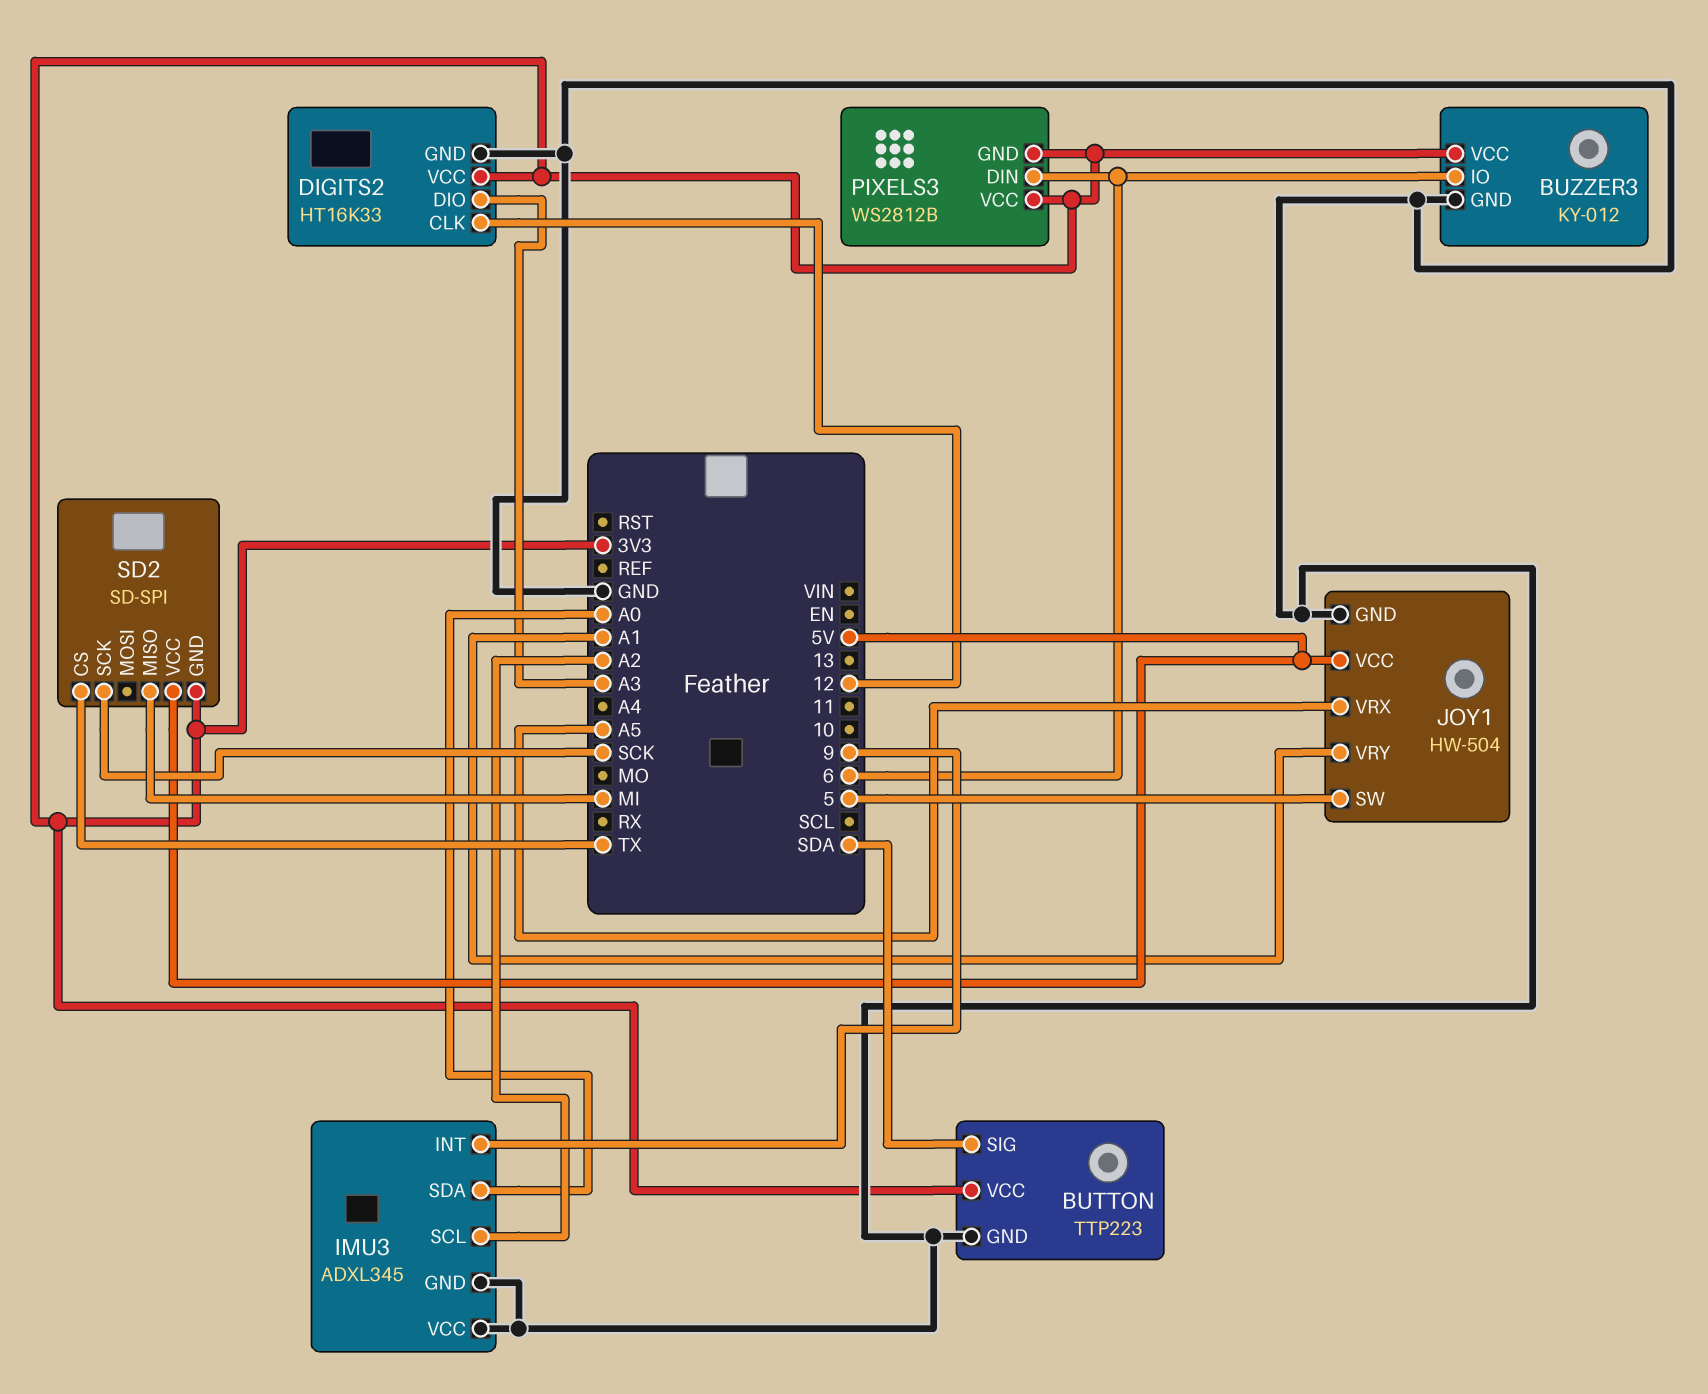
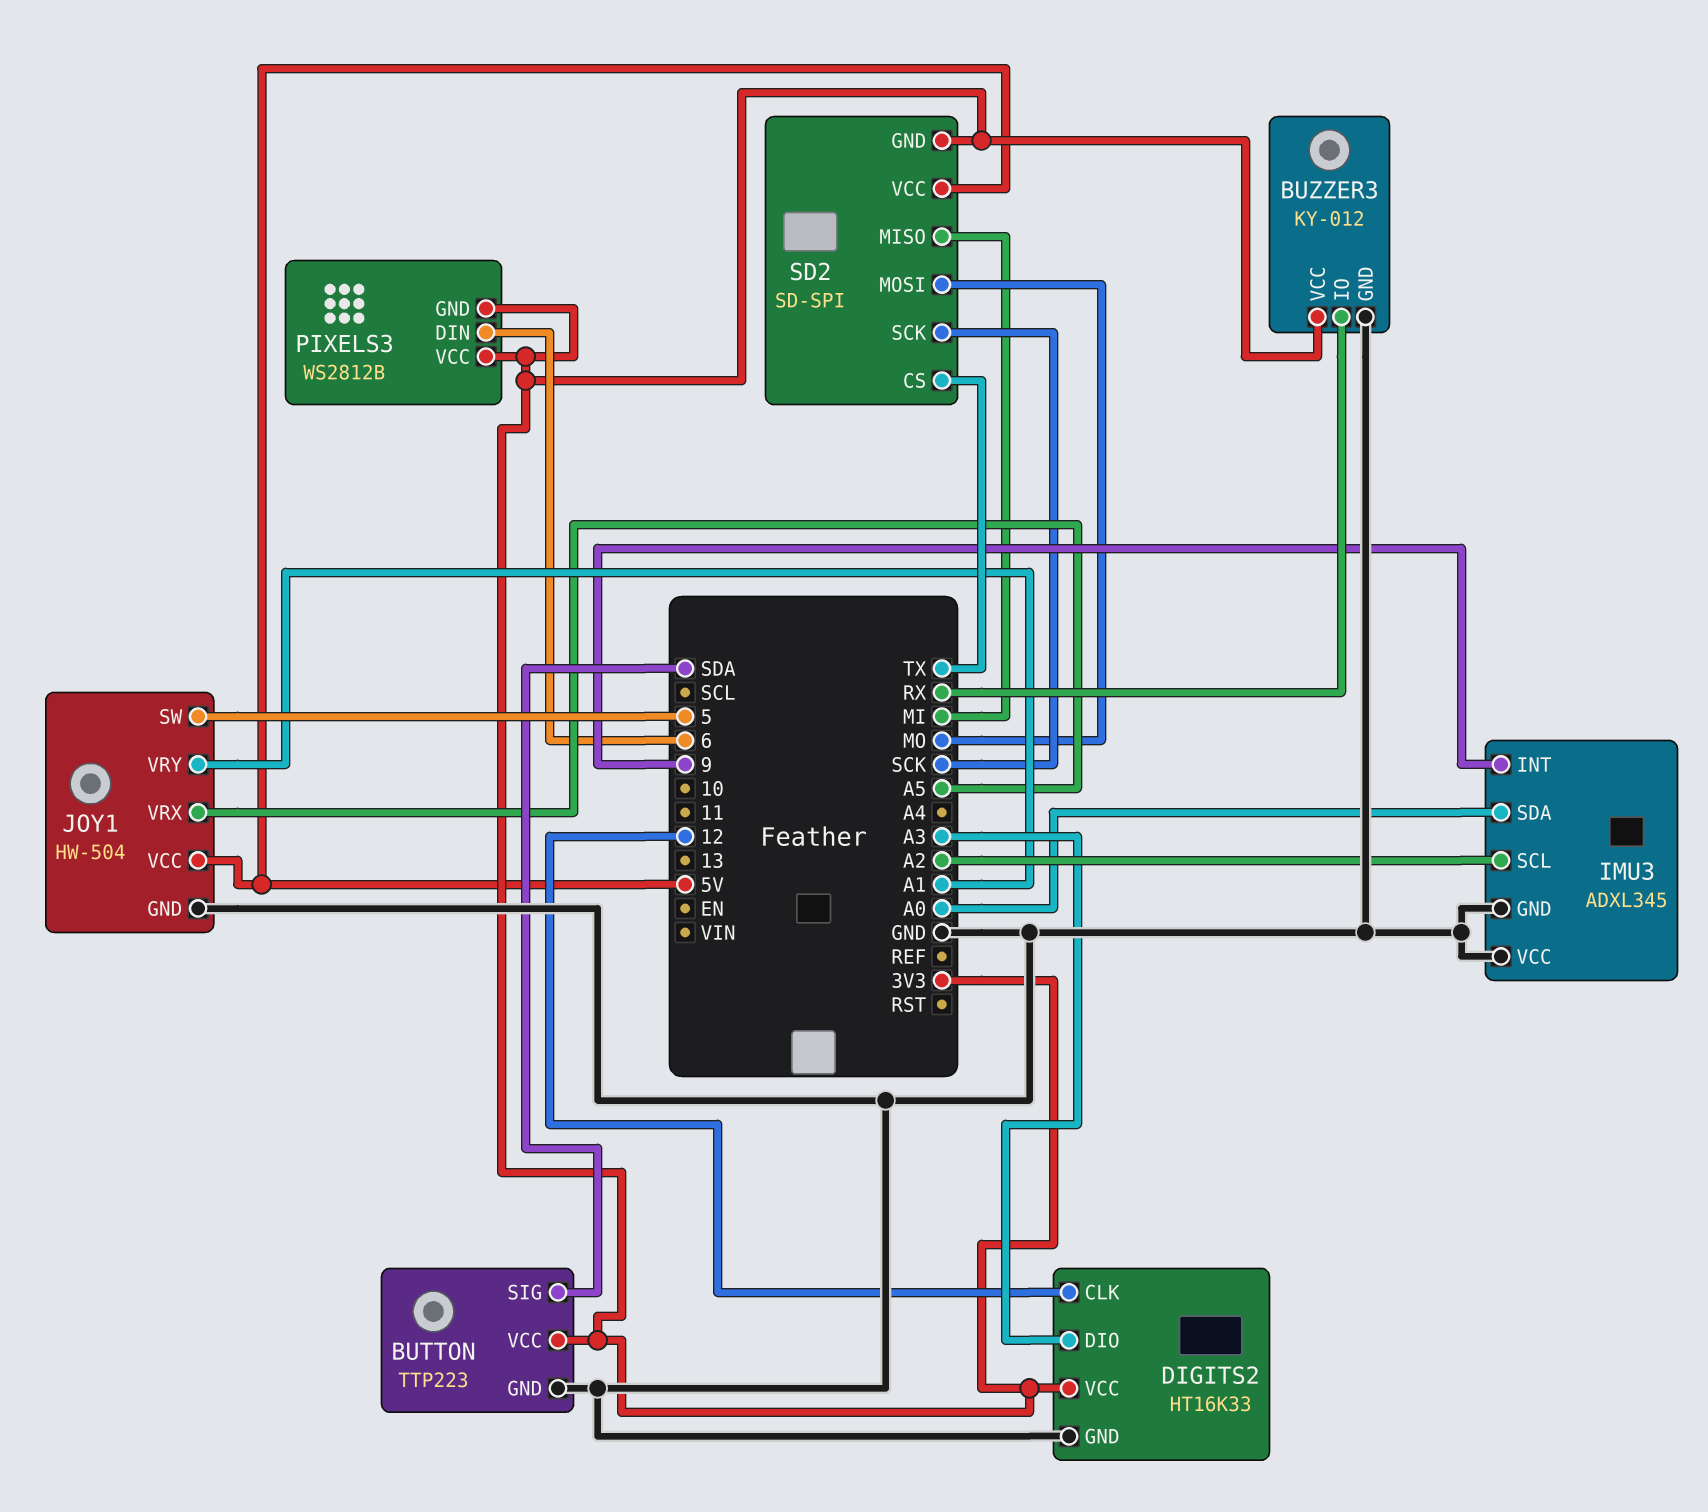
BUZZER3 pin IO: 6 -> RX
SD2 pin MOSI: none -> MO

